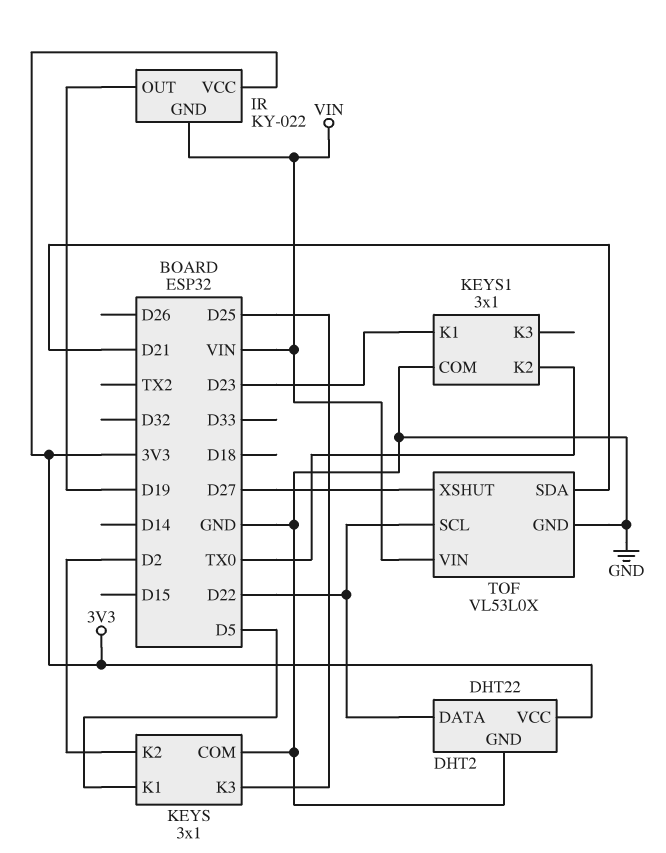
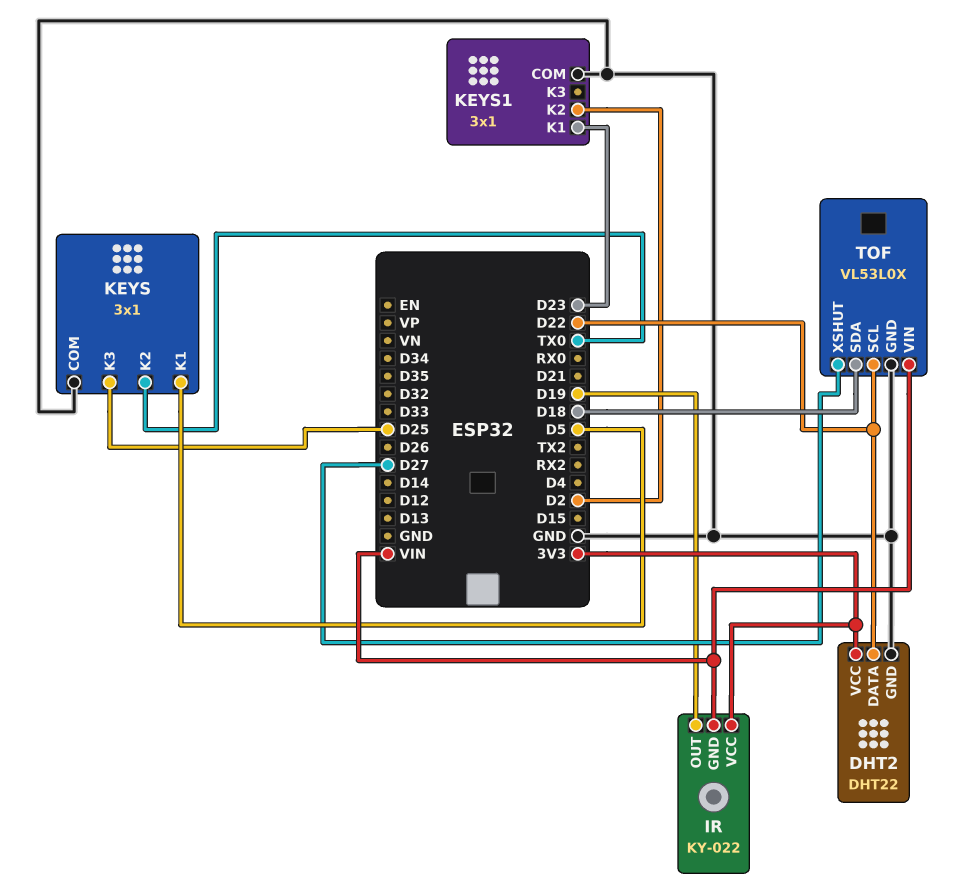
KEYS pin K2: D2 -> TX0
KEYS1 pin K2: TX0 -> D2
TOF pin SDA: D21 -> D18

